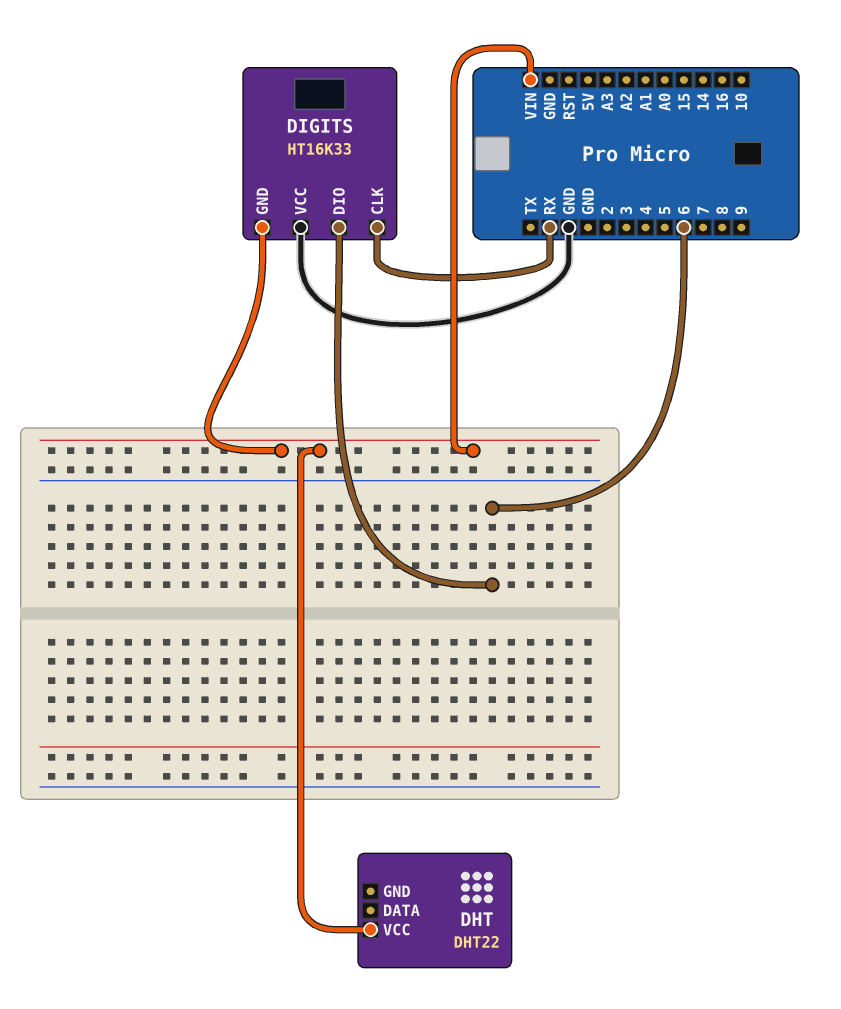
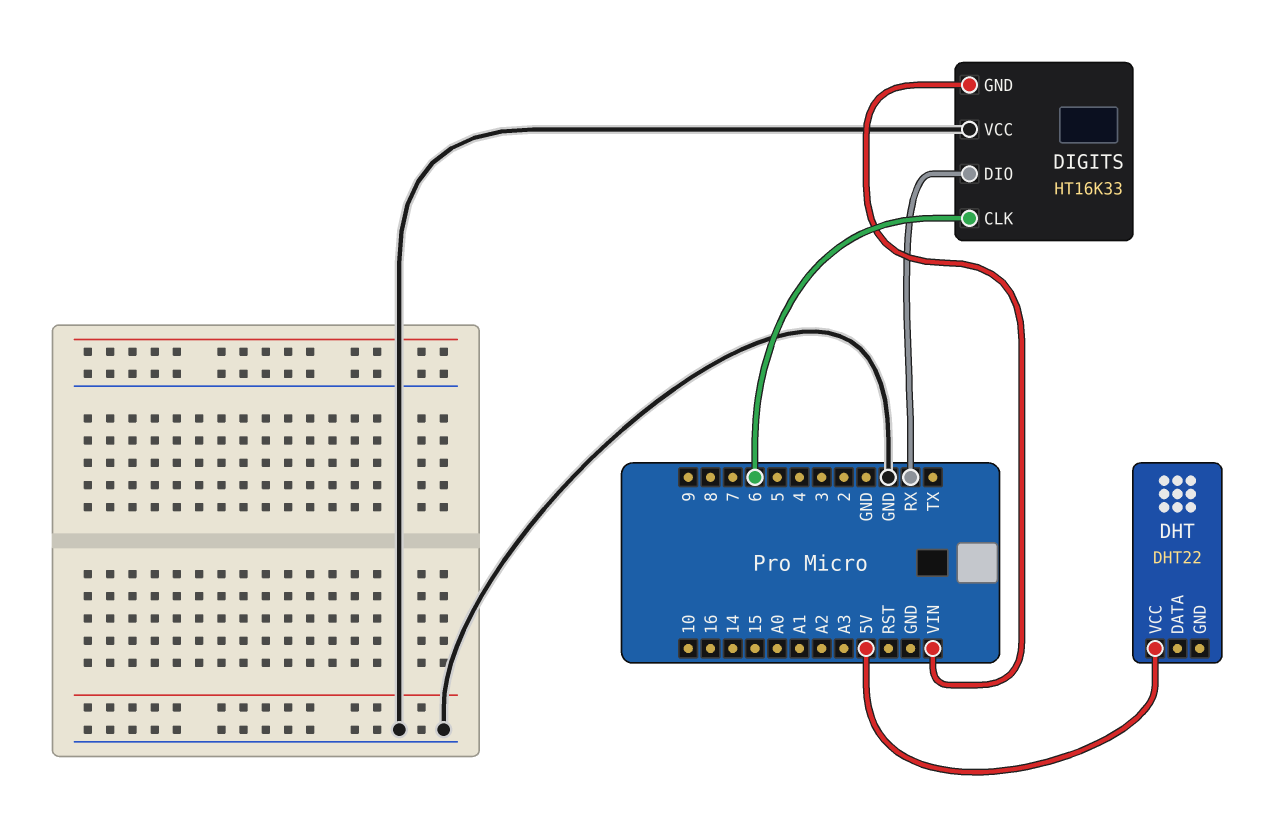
DHT pin VCC: VIN -> 5V
DIGITS pin CLK: RX -> 6
DIGITS pin DIO: 6 -> RX

